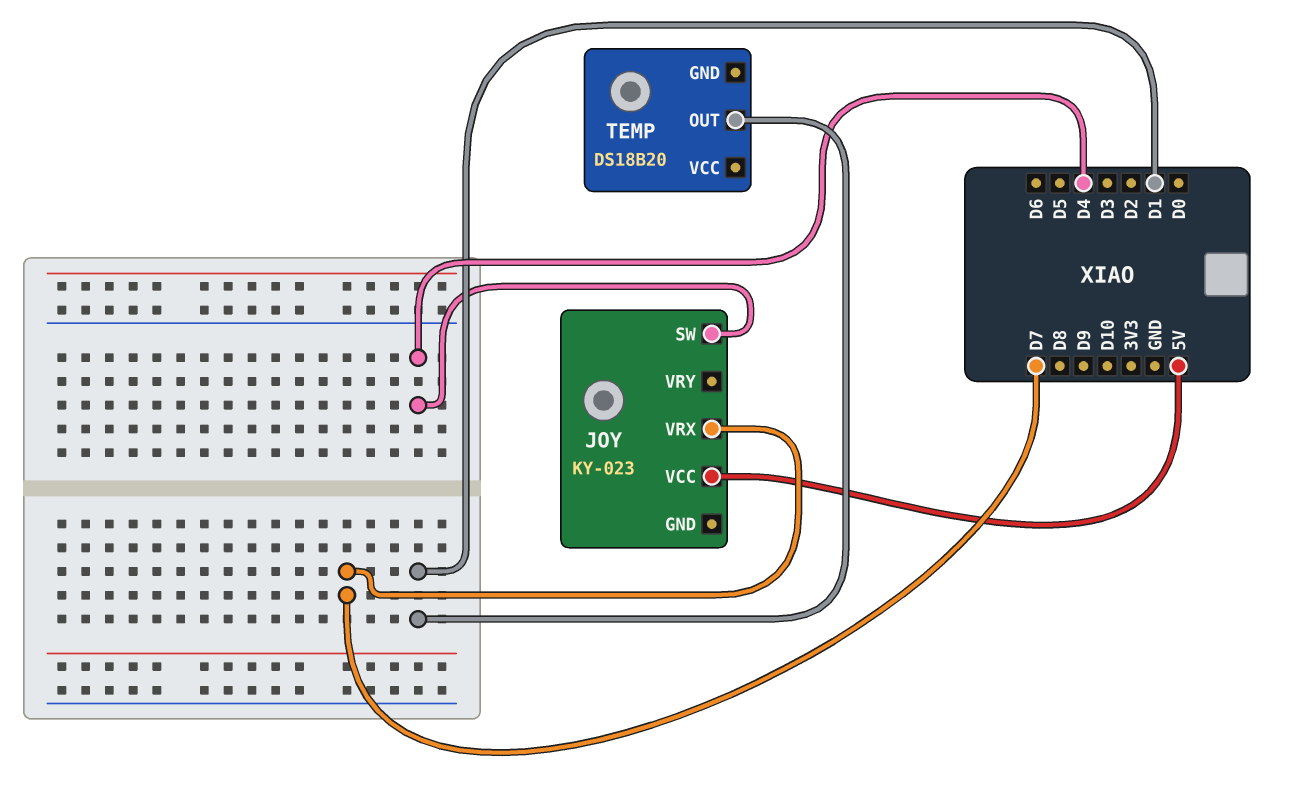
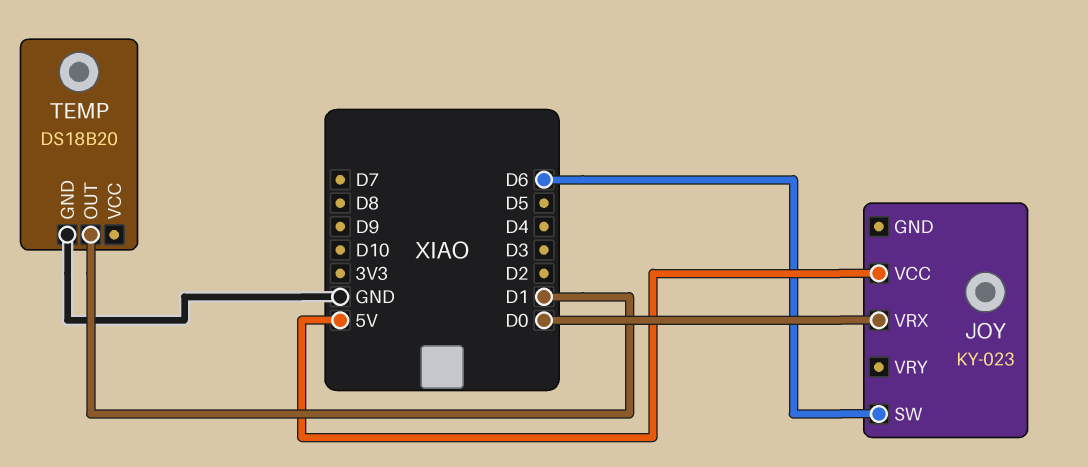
JOY pin SW: D4 -> D6
JOY pin VRX: D7 -> D0
TEMP pin GND: none -> GND

